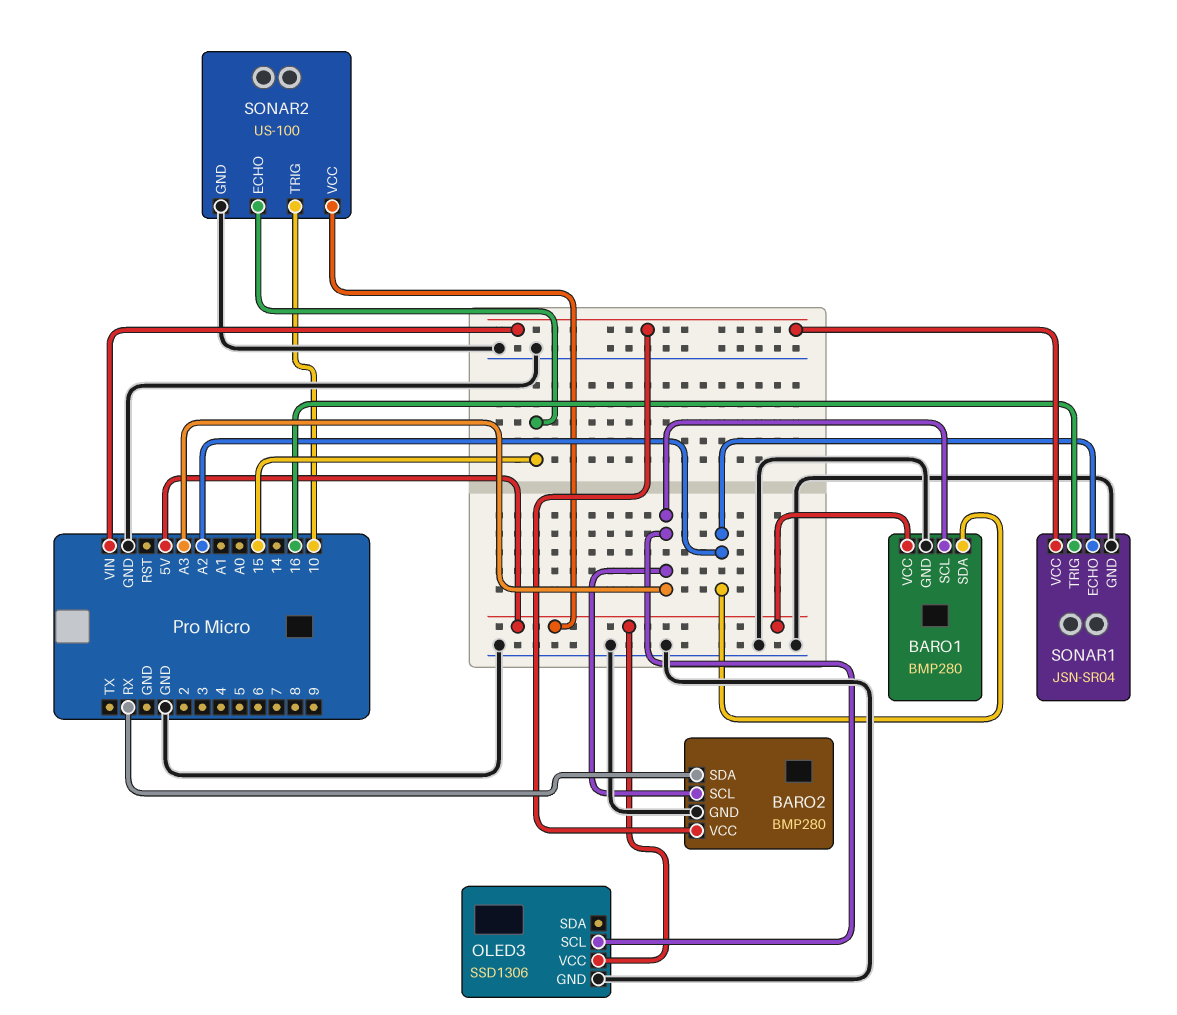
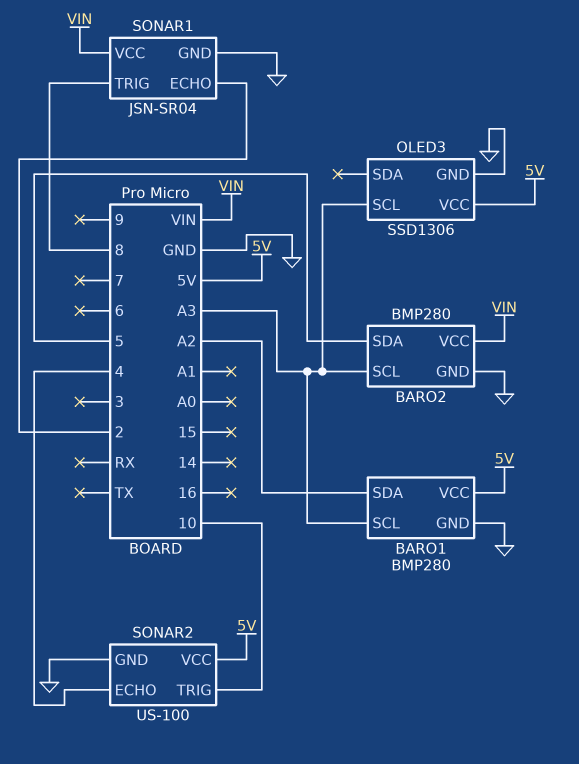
BARO2 pin SDA: RX -> 5
SONAR1 pin ECHO: A2 -> 2
SONAR1 pin TRIG: 16 -> 8
SONAR2 pin ECHO: 15 -> 4

